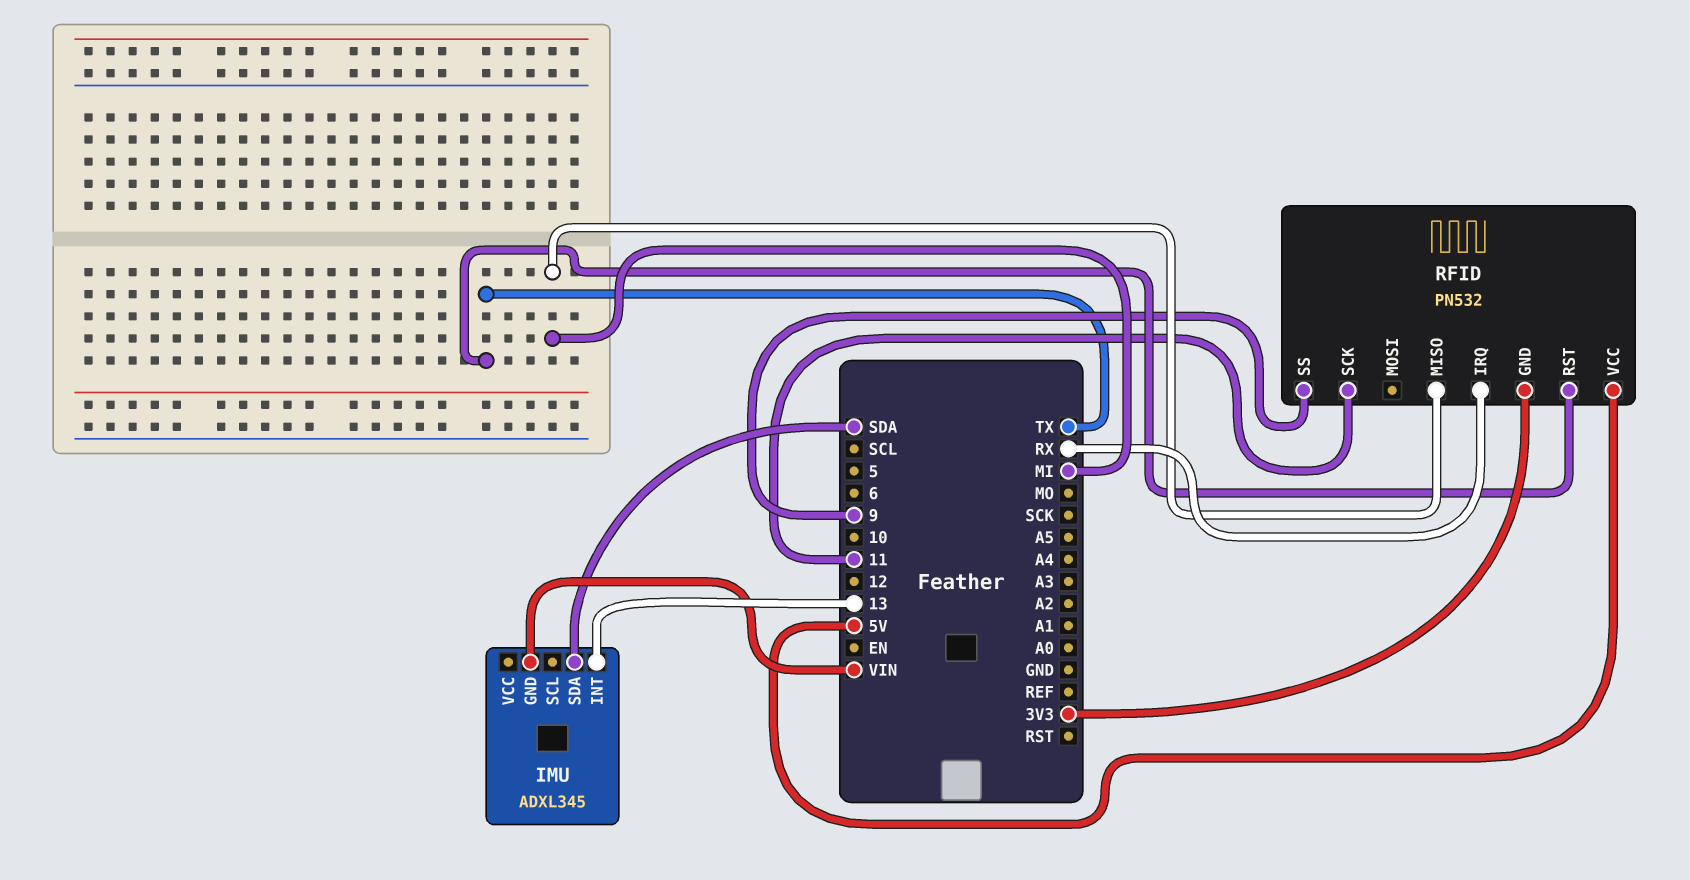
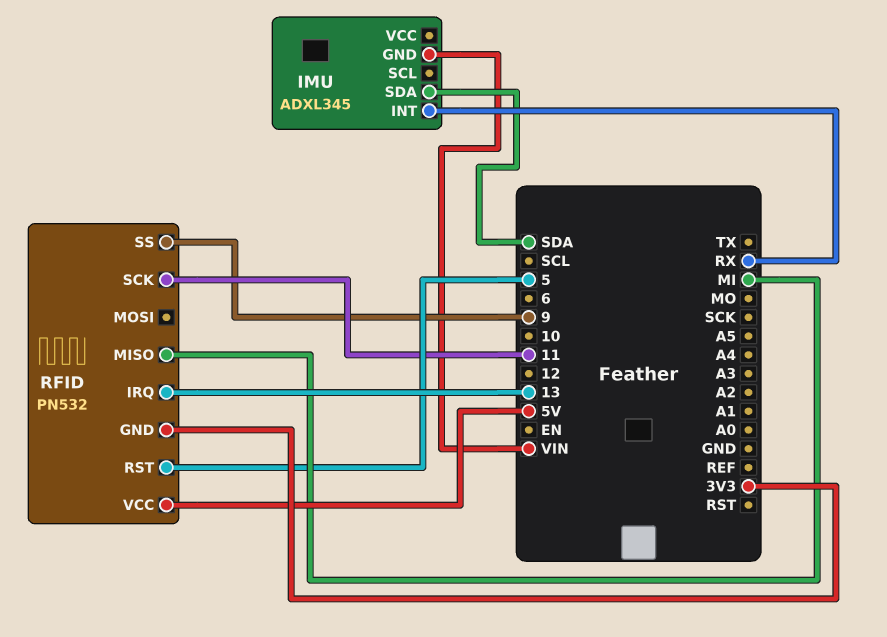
IMU pin INT: 13 -> RX
RFID pin IRQ: RX -> 13
RFID pin RST: TX -> 5

